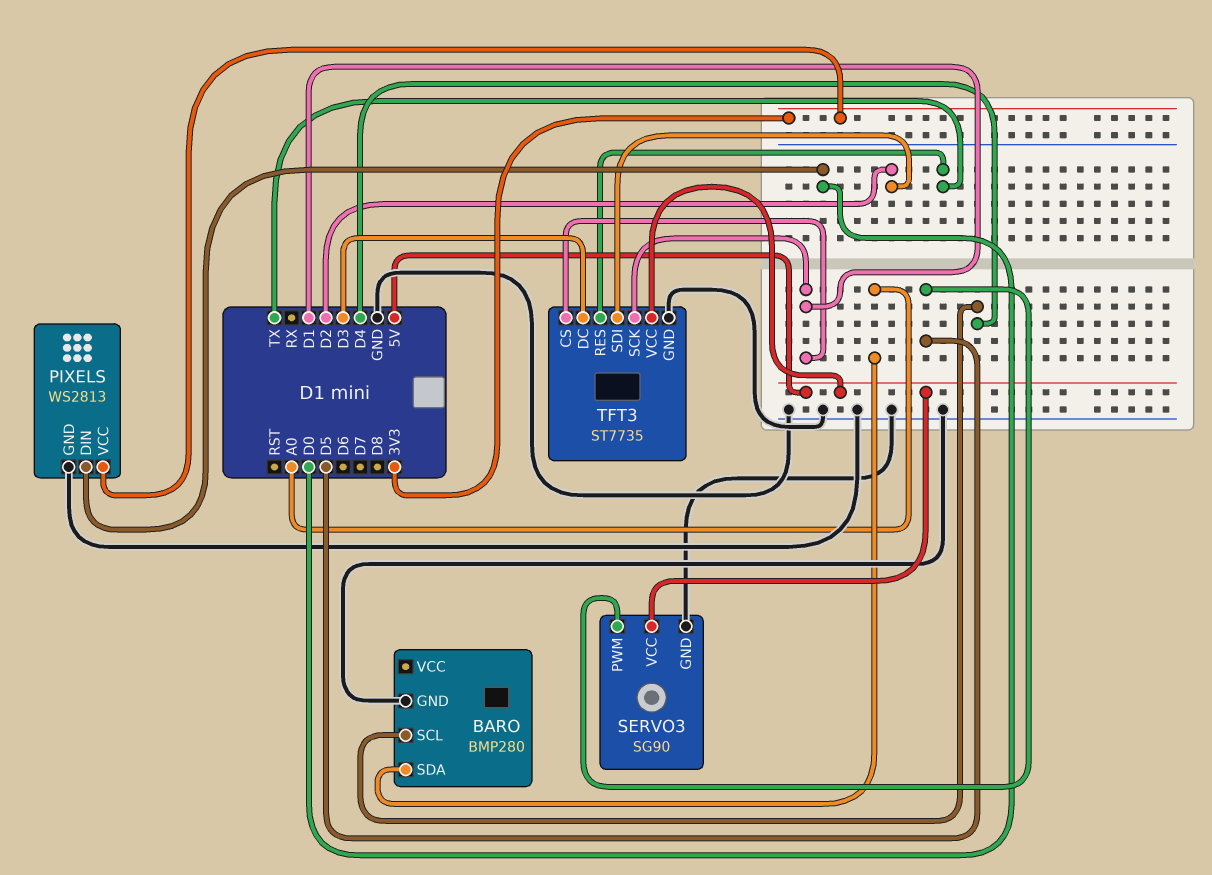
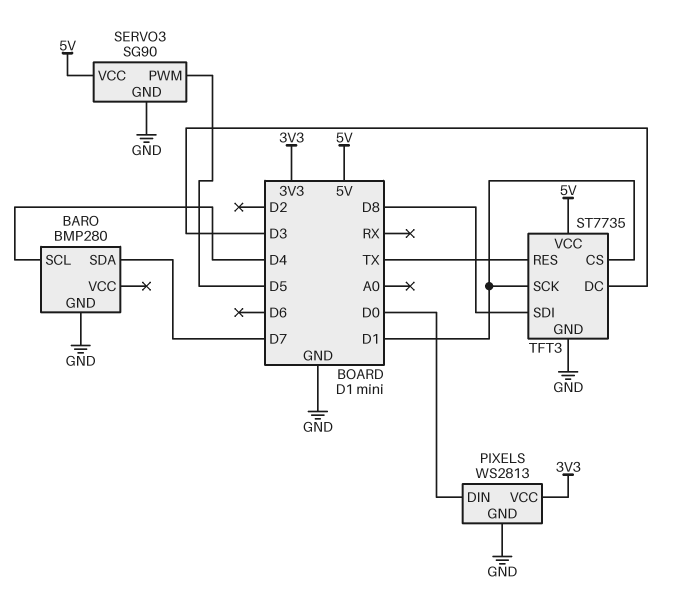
BARO pin SDA: A0 -> D7
TFT3 pin SDI: D2 -> D8

